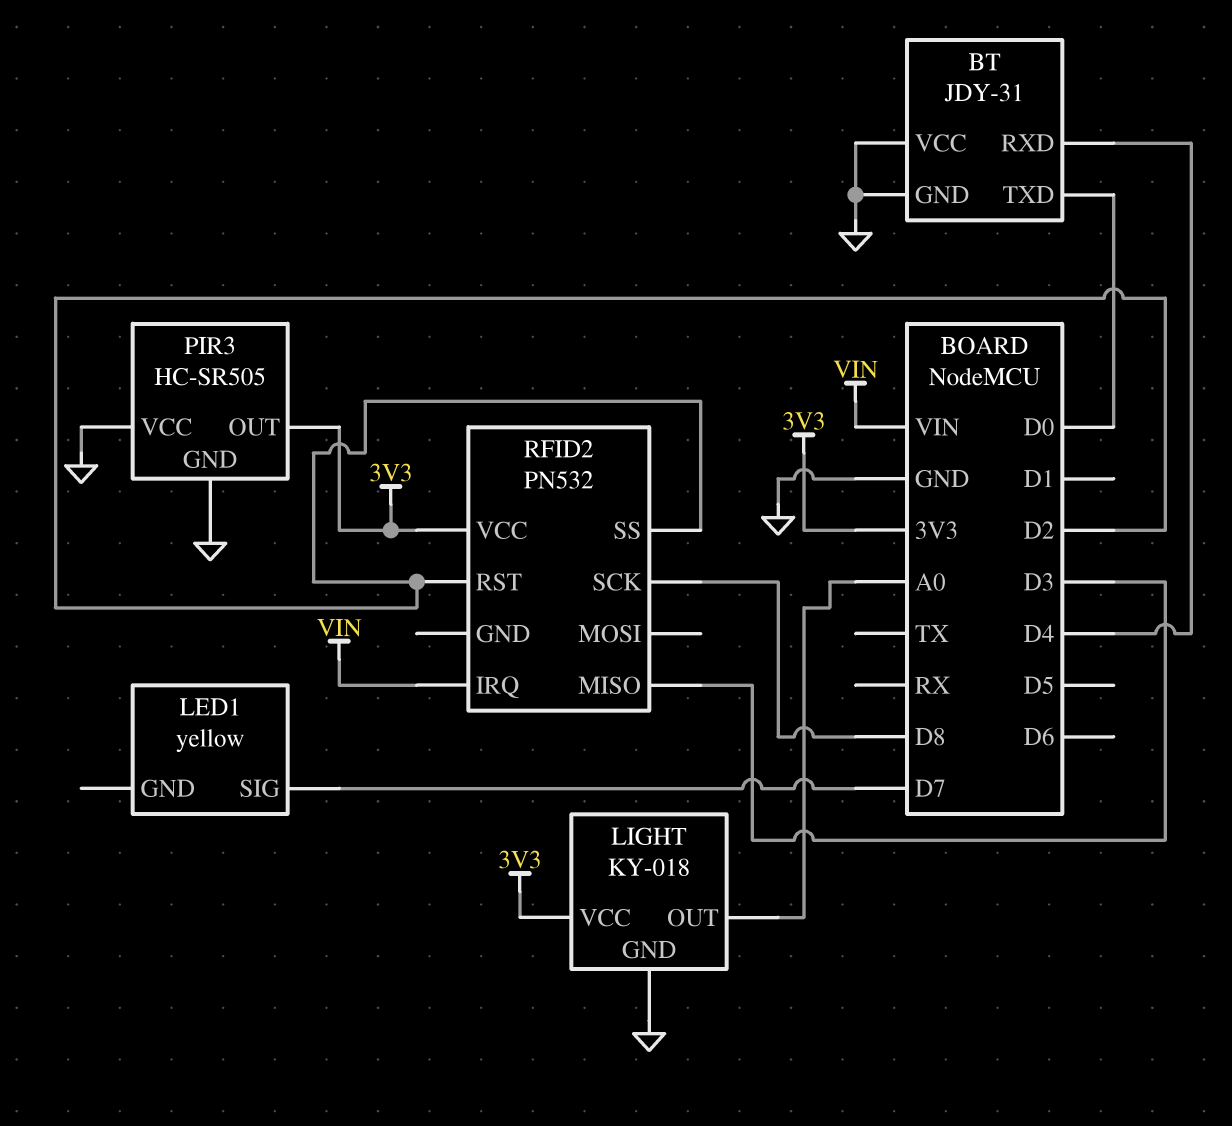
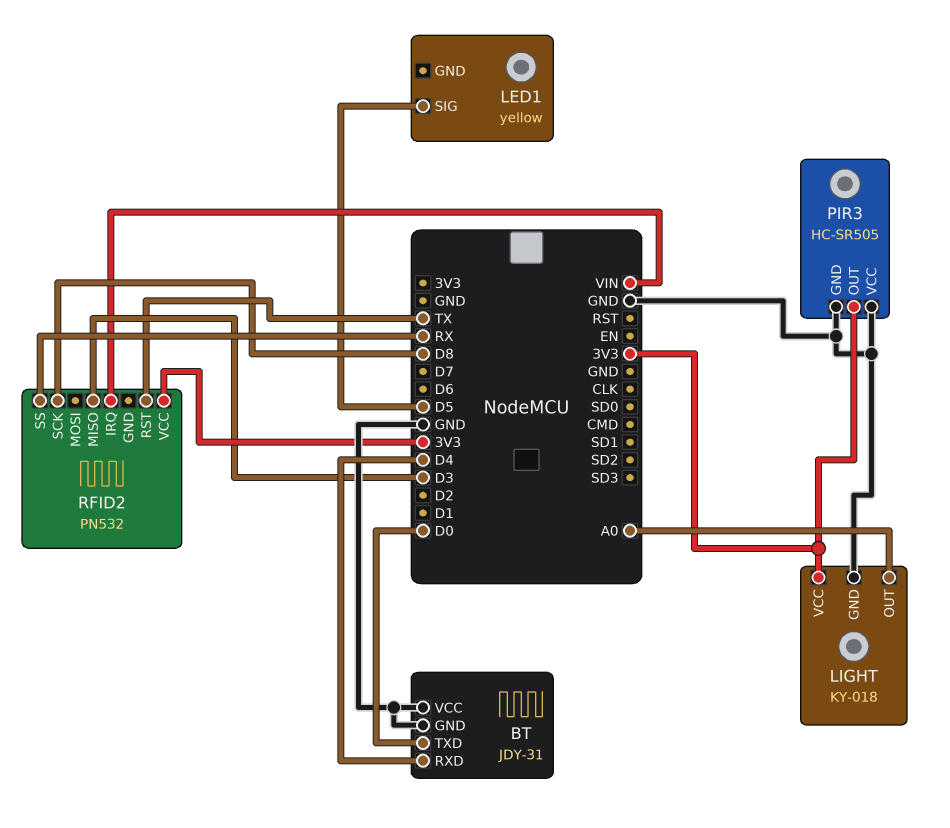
LED1 pin SIG: D7 -> D5
RFID2 pin RST: D2 -> TX
RFID2 pin SS: D2 -> RX

